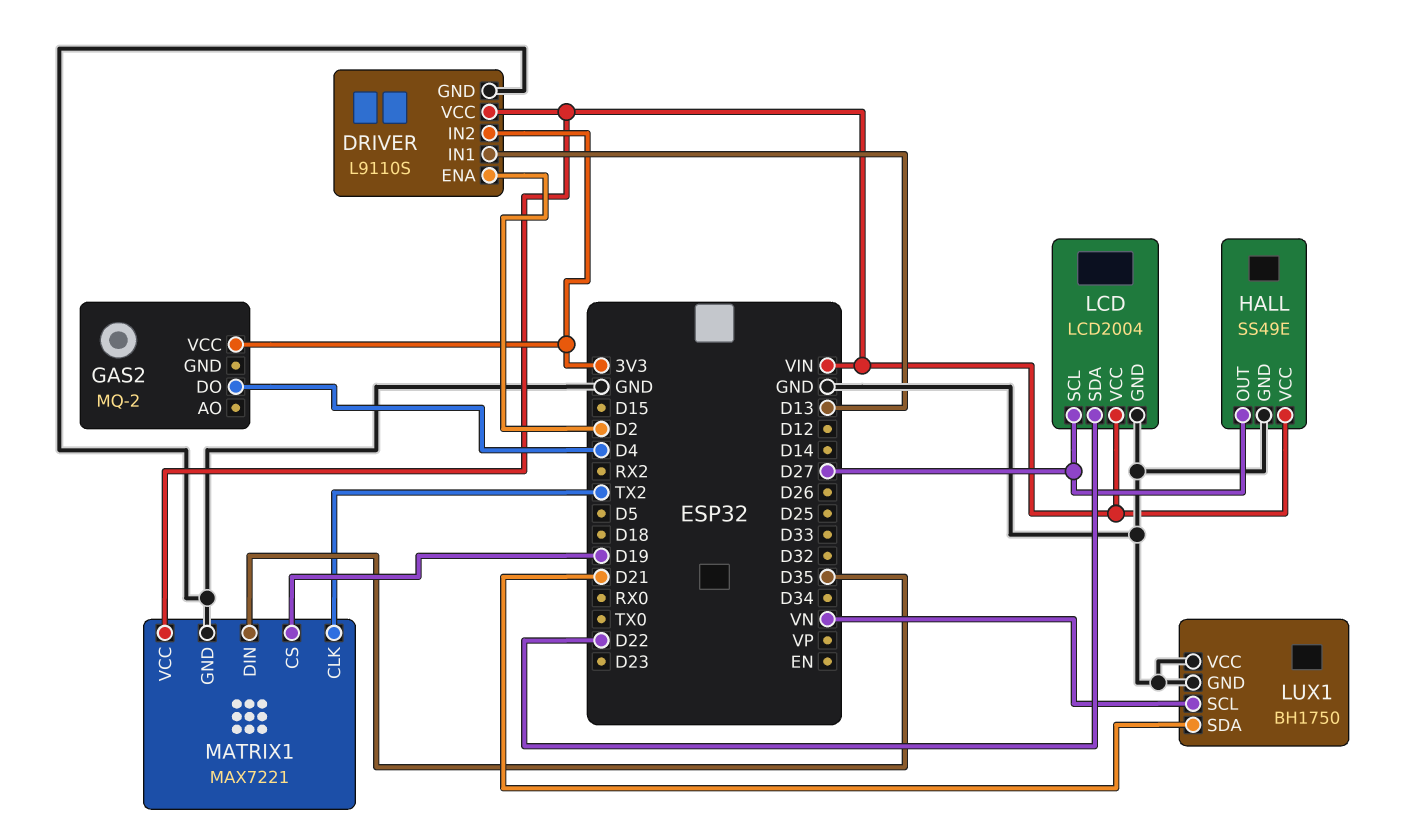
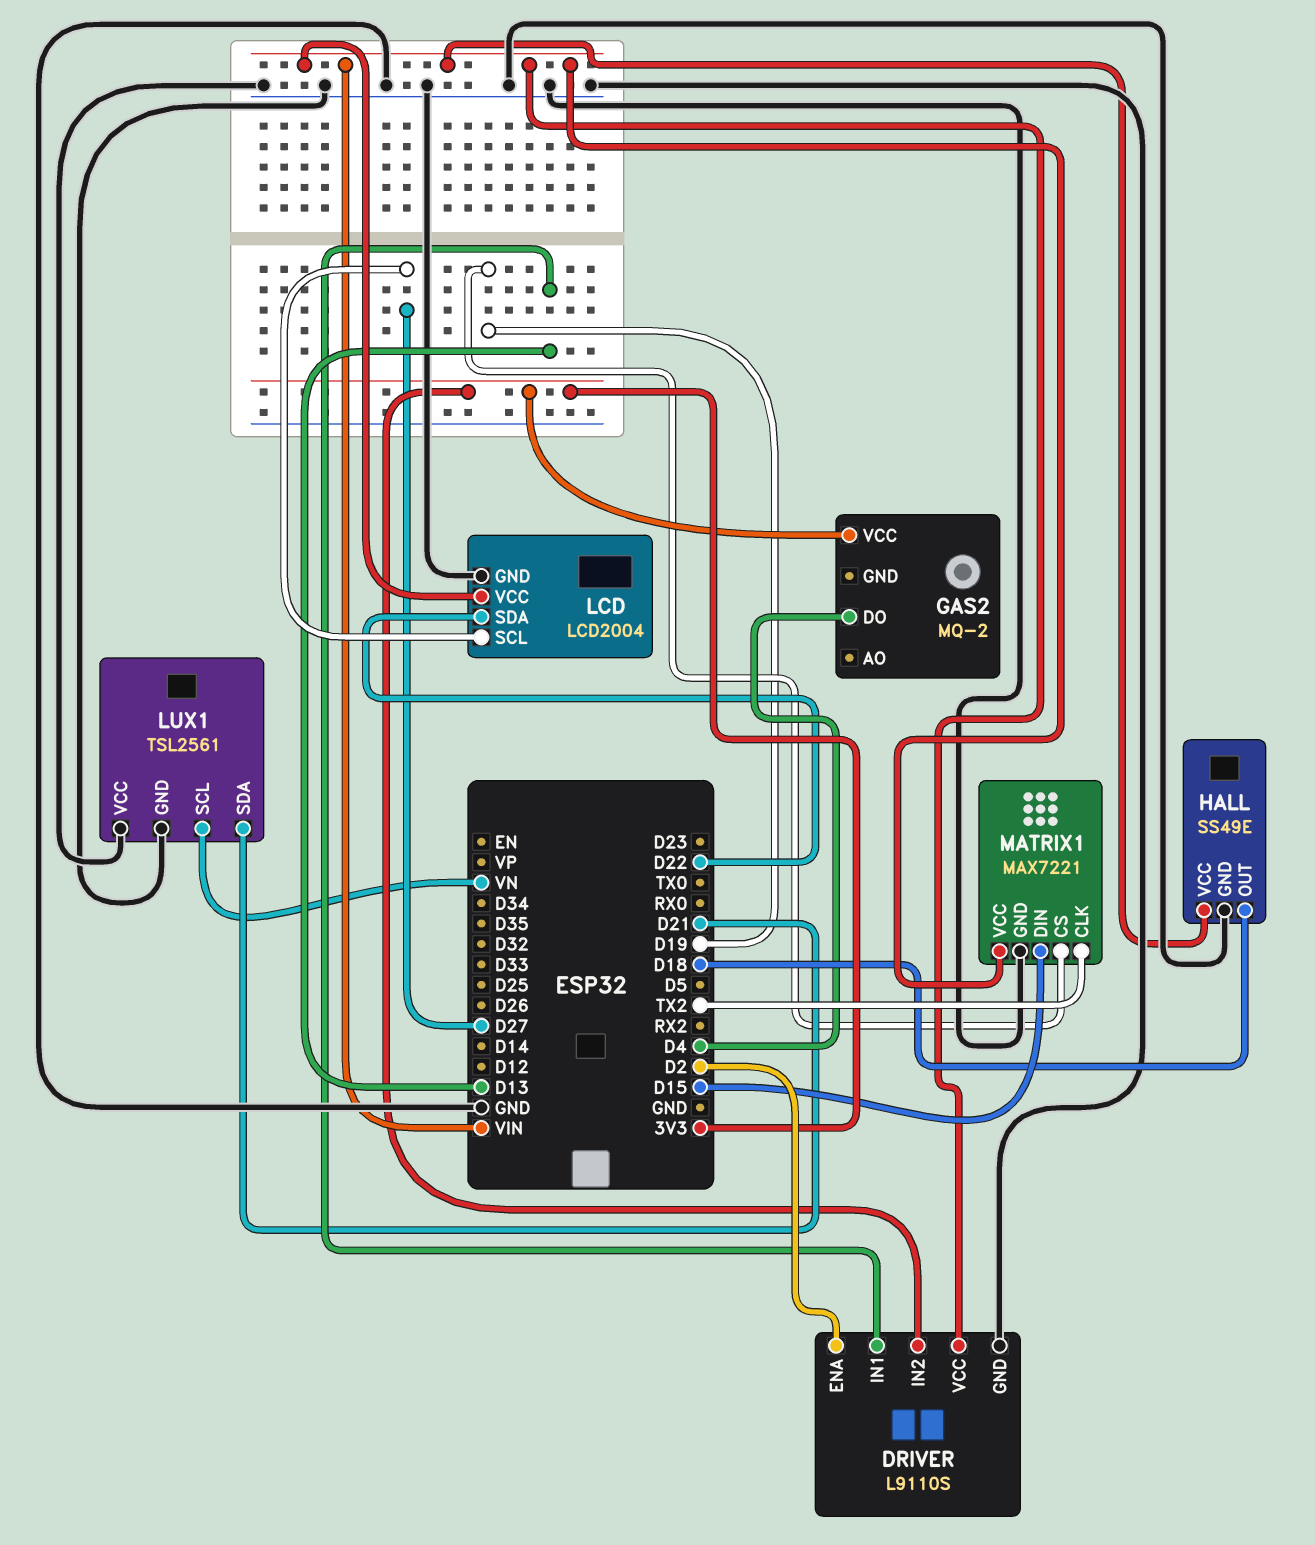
HALL pin OUT: D27 -> D18
LUX1: BH1750 -> TSL2561
MATRIX1 pin DIN: D35 -> D15

